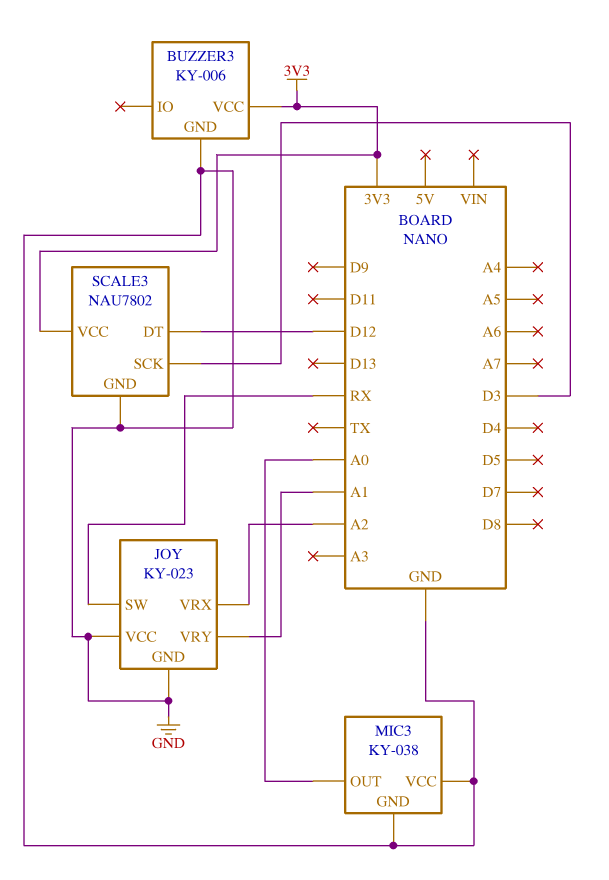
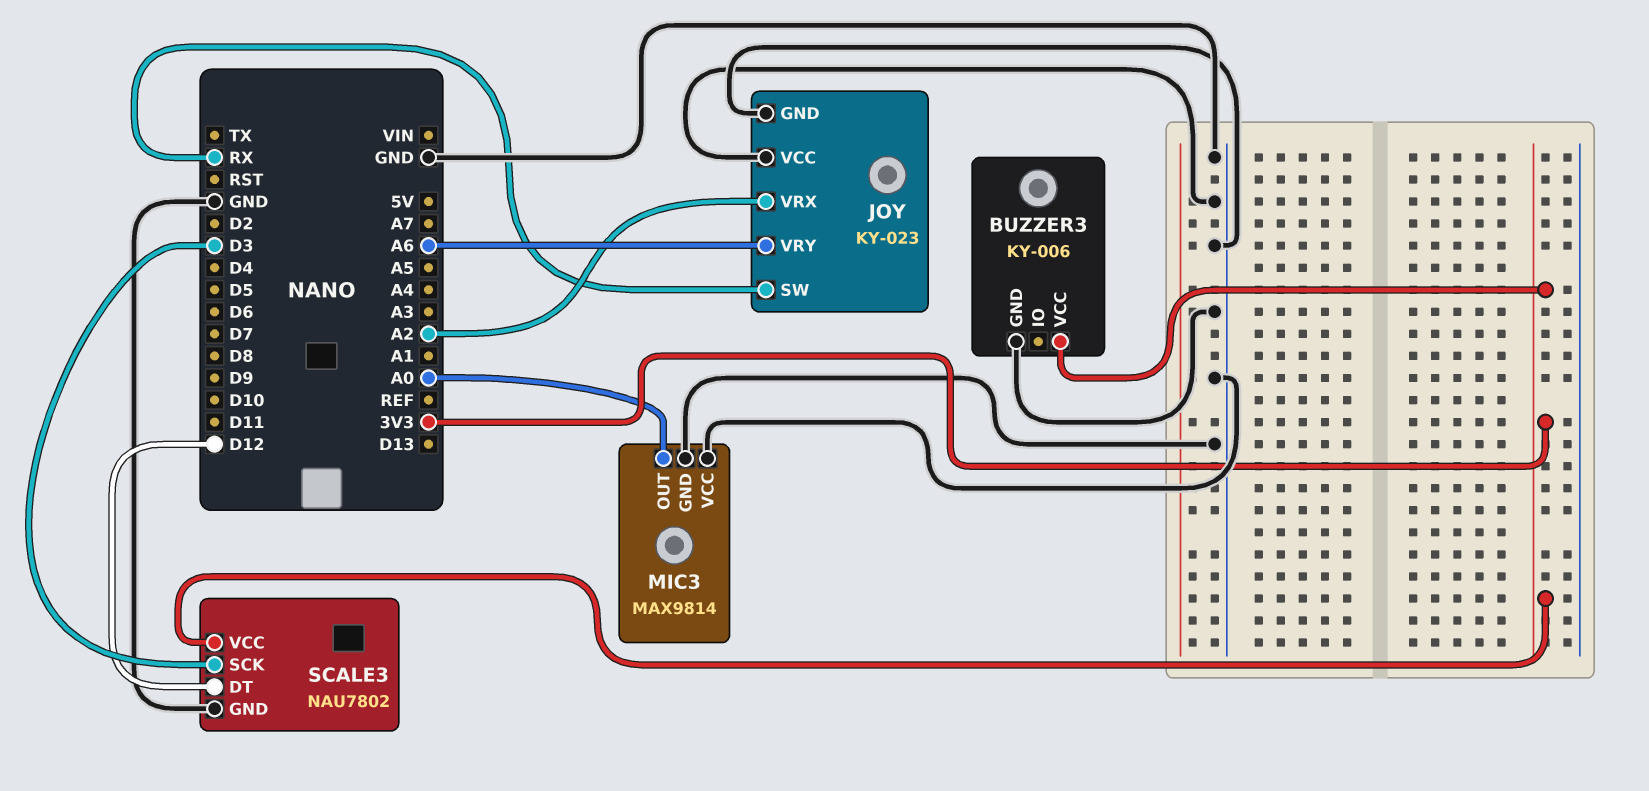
JOY pin VRY: A1 -> A6
MIC3: KY-038 -> MAX9814

